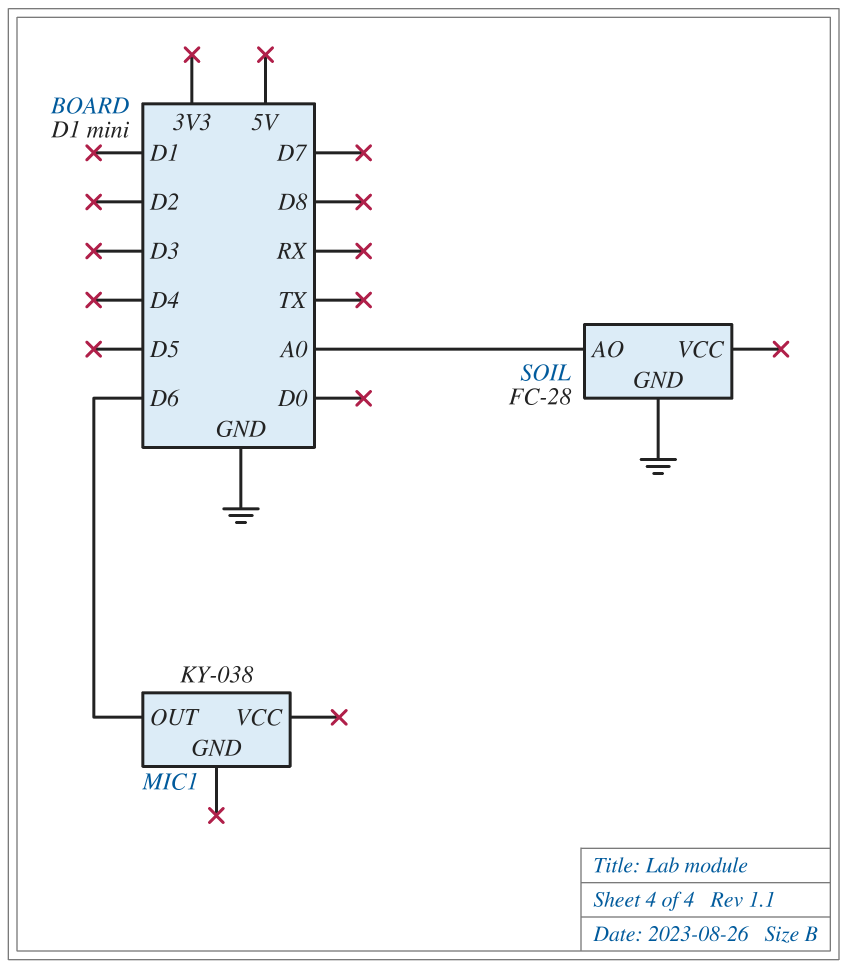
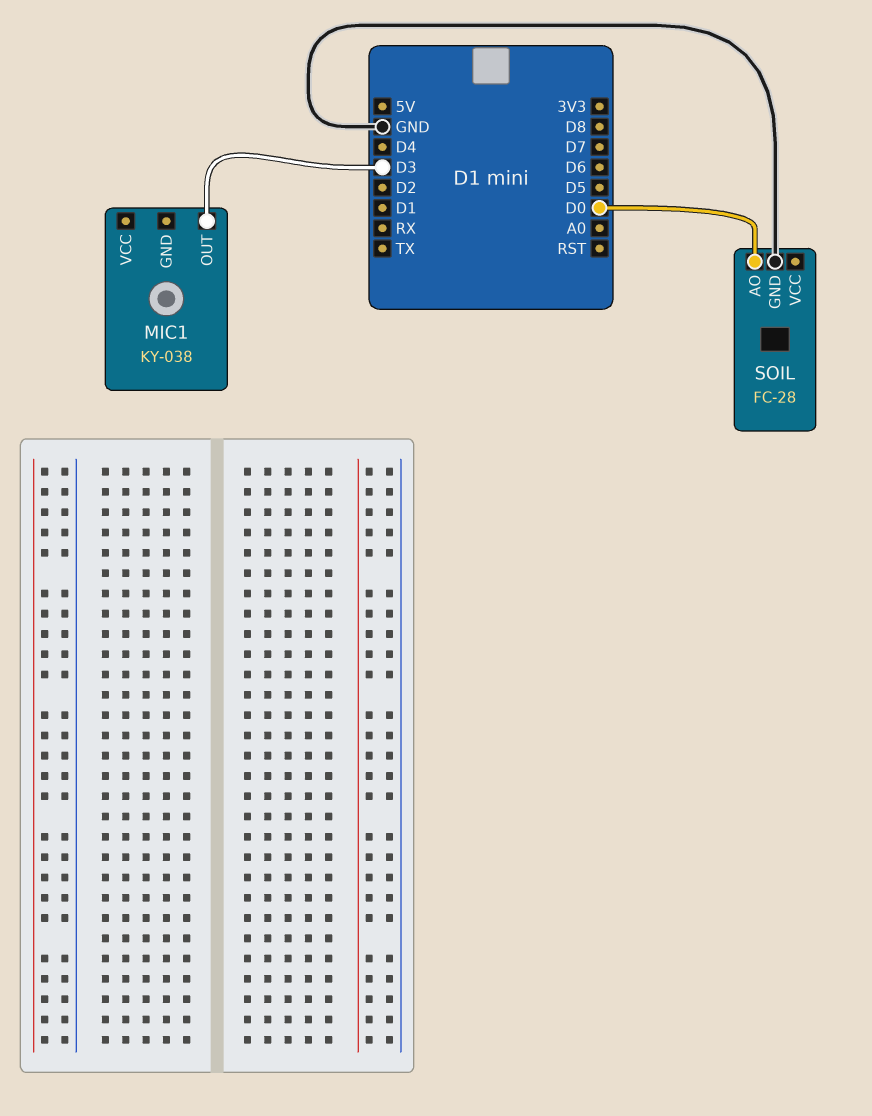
MIC1 pin OUT: D6 -> D3
SOIL pin AO: A0 -> D0

